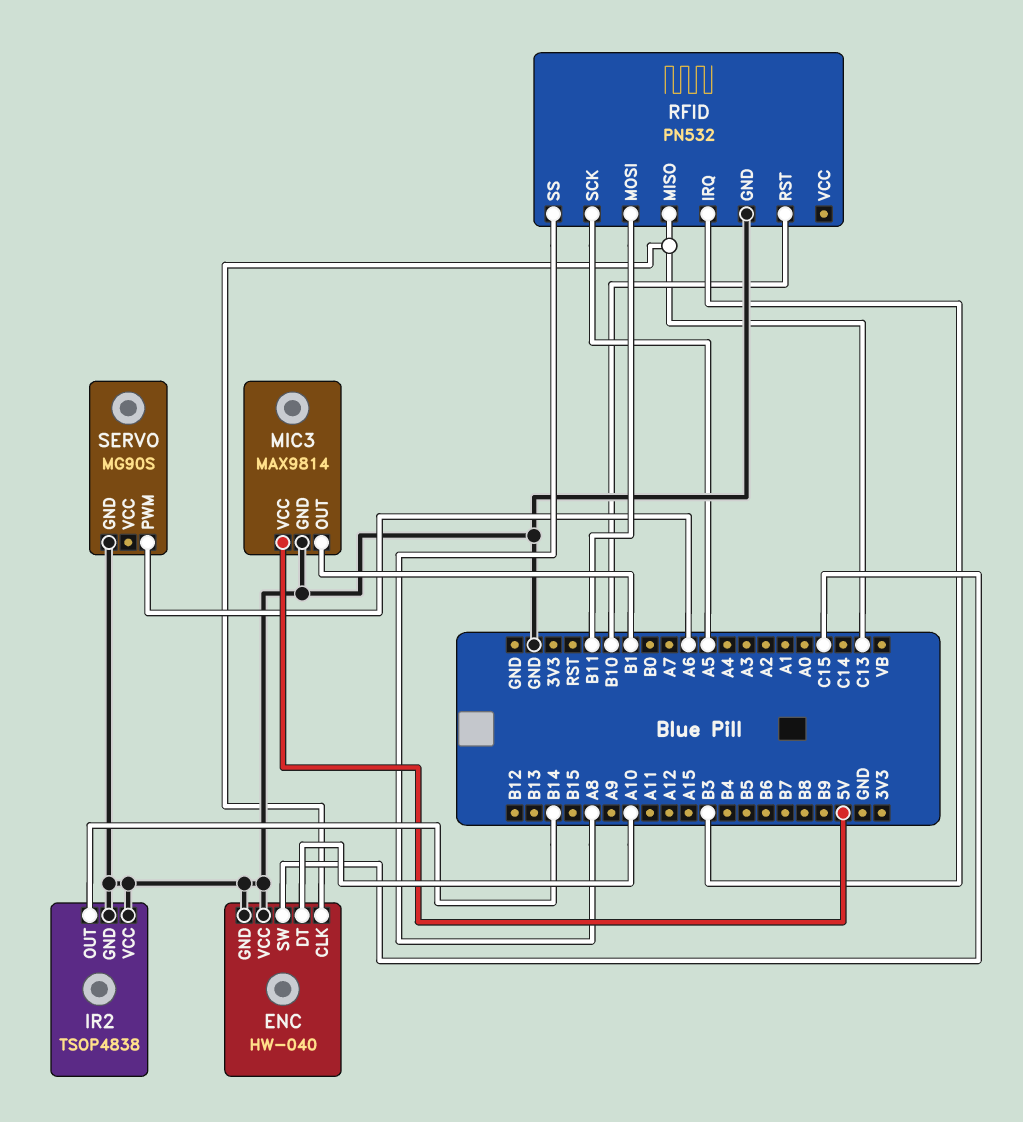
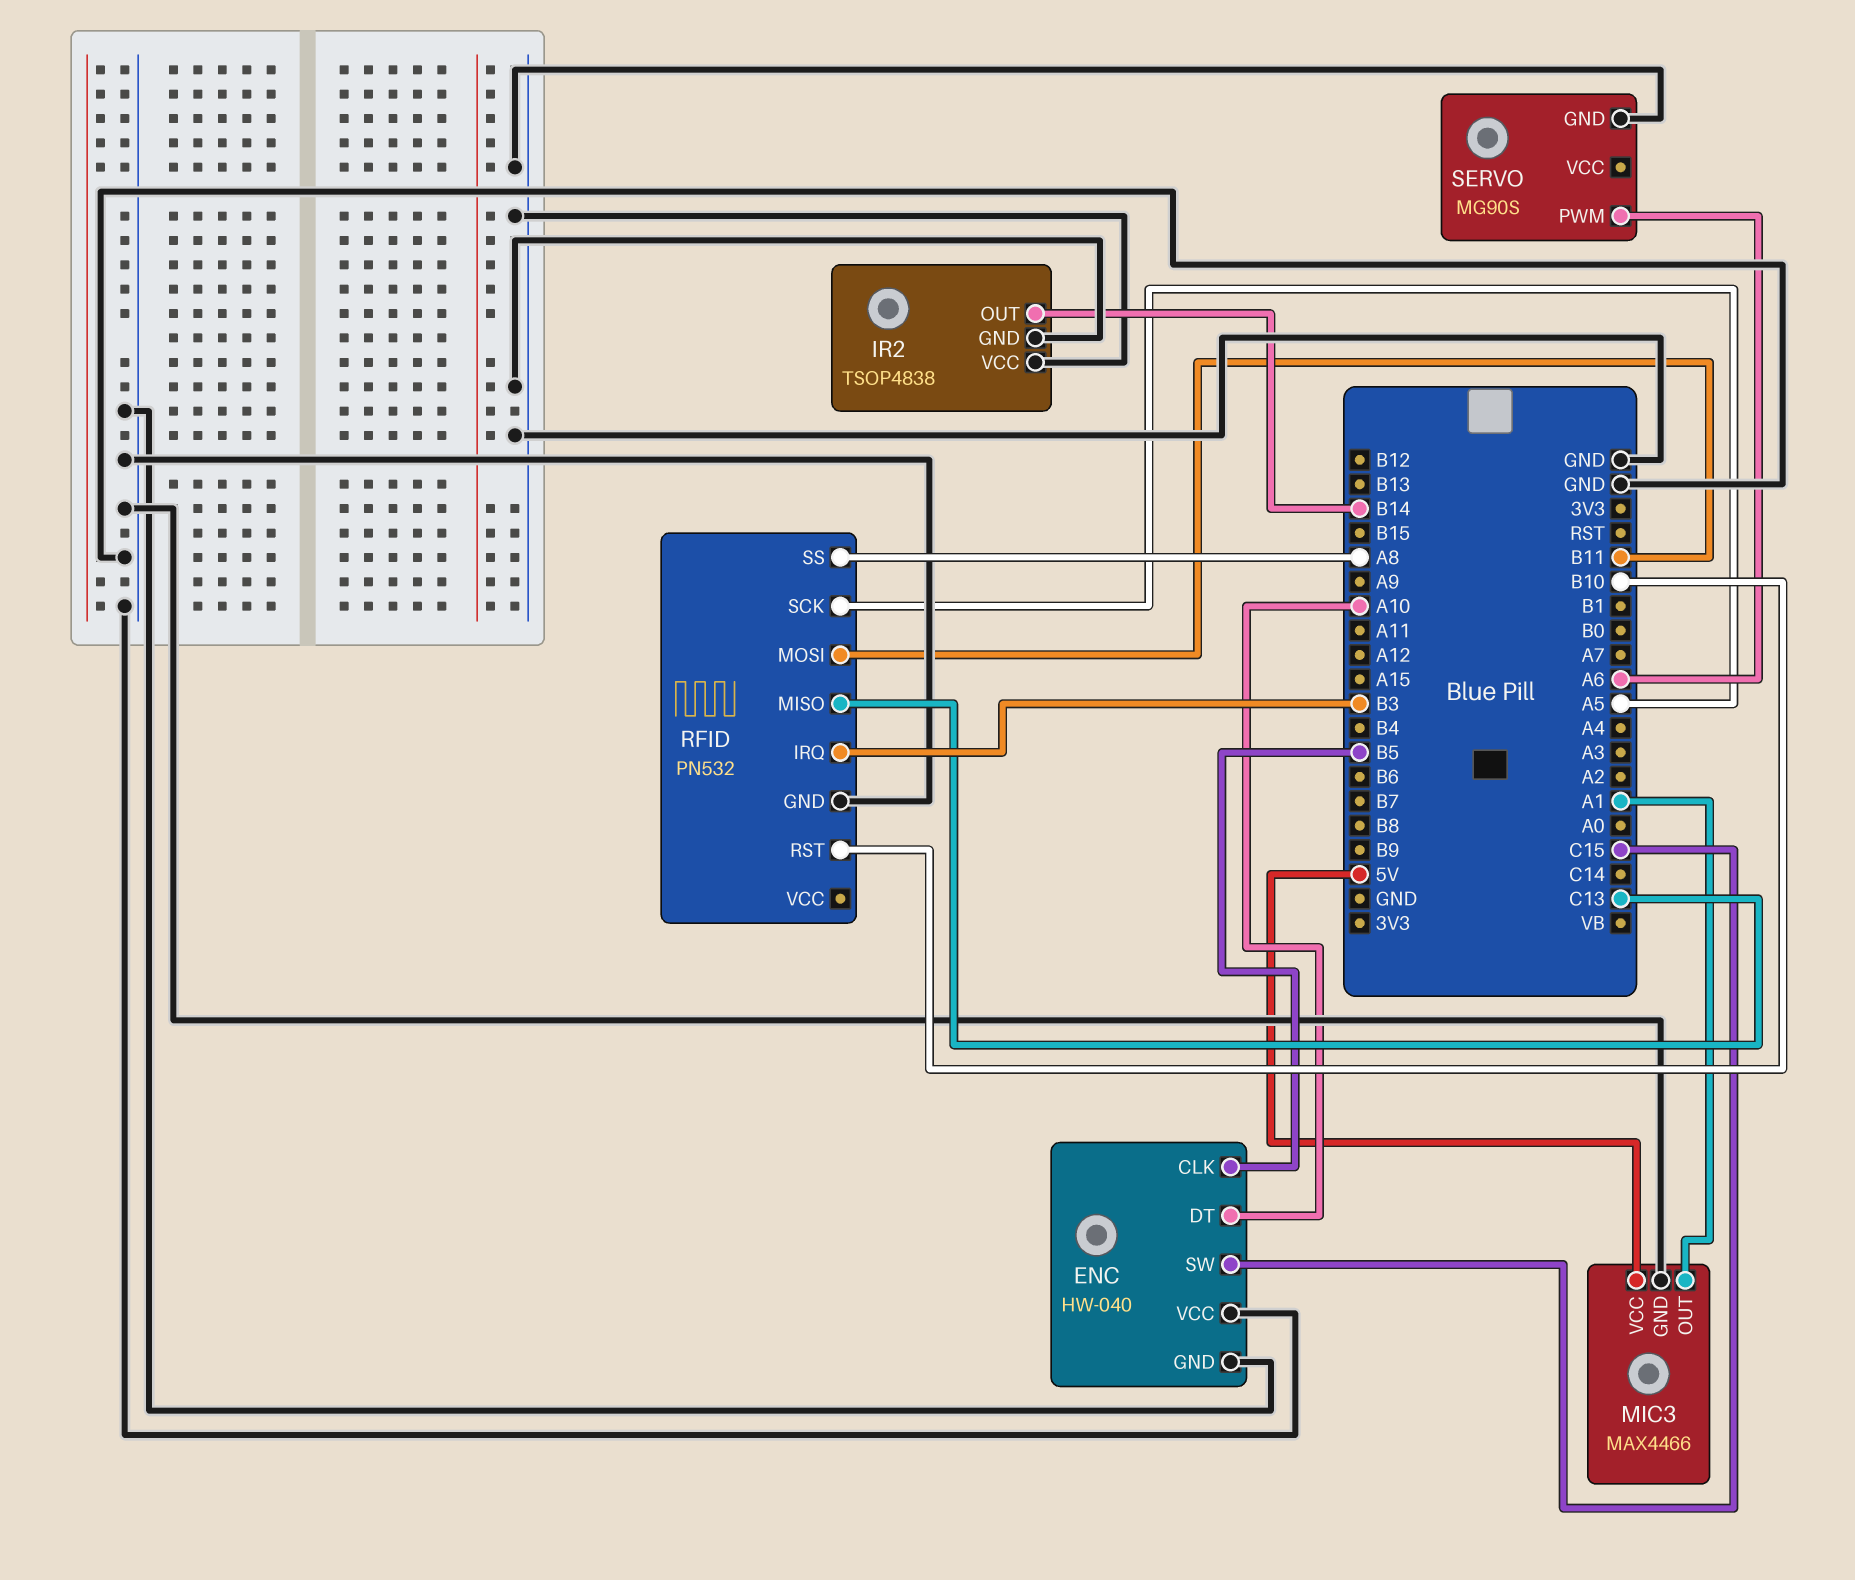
ENC pin CLK: C13 -> B5
MIC3: MAX9814 -> MAX4466
MIC3 pin OUT: B1 -> A1

